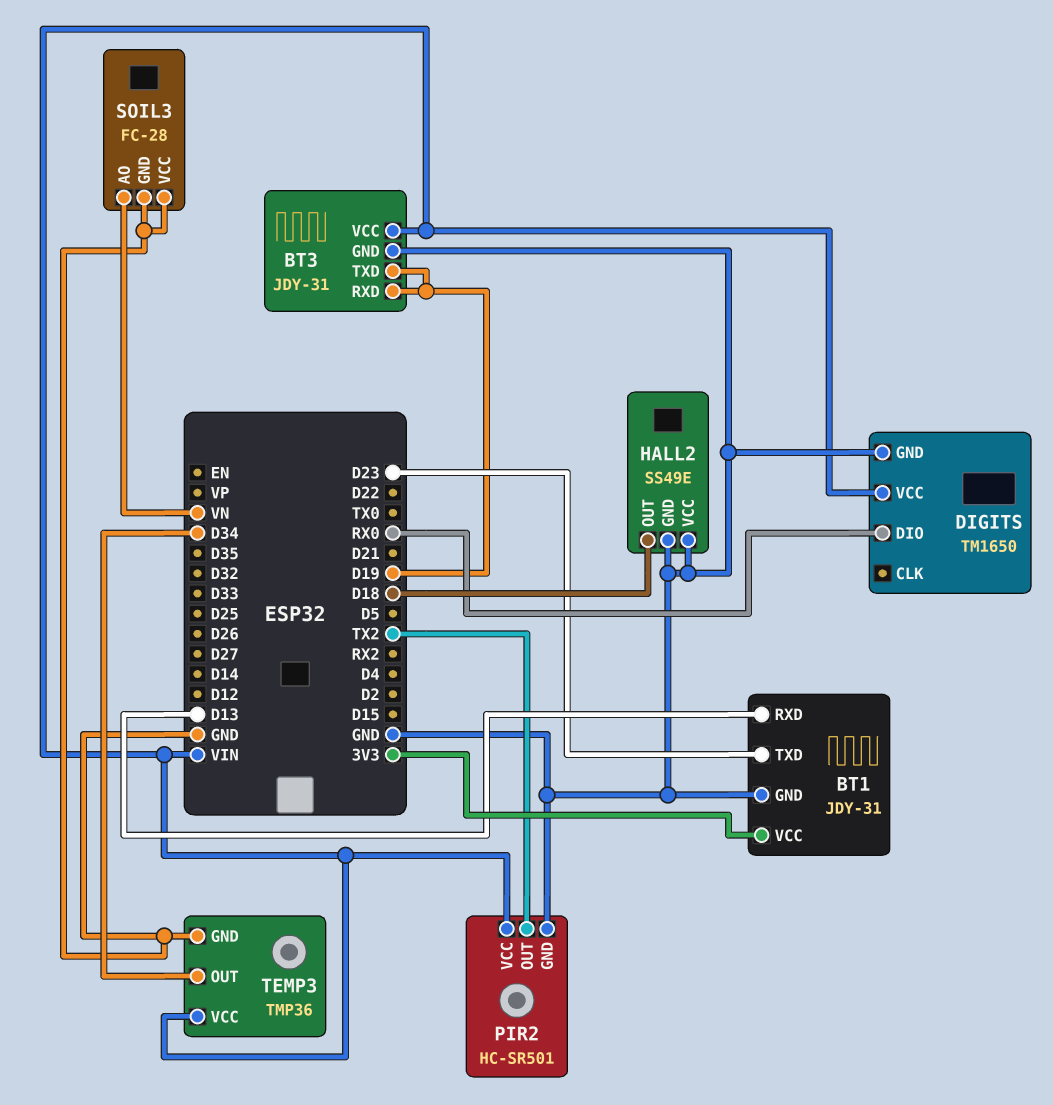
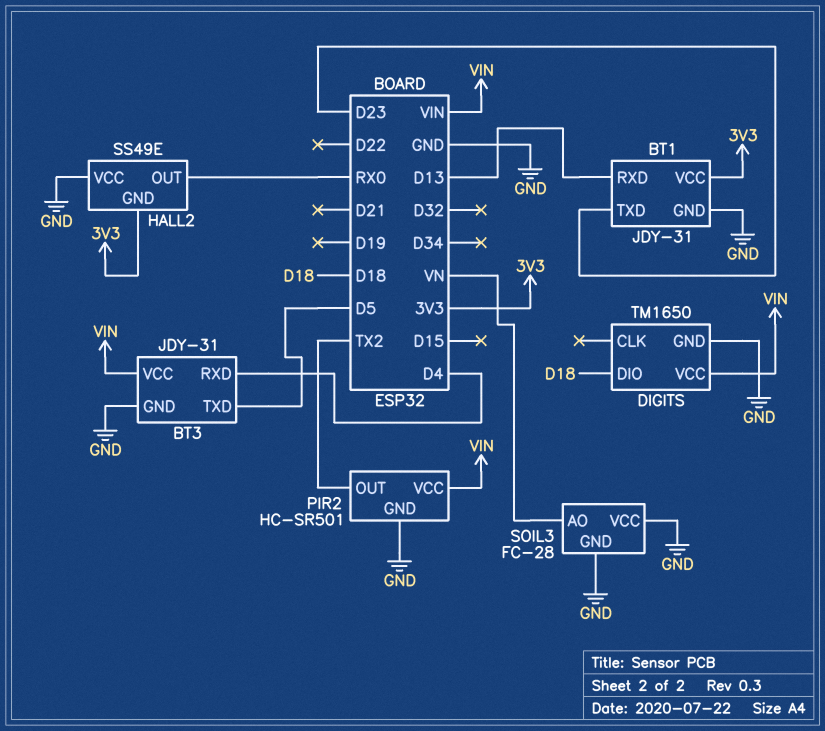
BT3 pin RXD: D19 -> D4
BT3 pin TXD: D19 -> D5
DIGITS pin DIO: RX0 -> D18
HALL2 pin GND: GND -> 3V3
HALL2 pin OUT: D18 -> RX0
TEMP3: TMP36 -> none
TEMP3 pin GND: GND -> none
TEMP3 pin OUT: D34 -> none
TEMP3 pin VCC: VIN -> none

